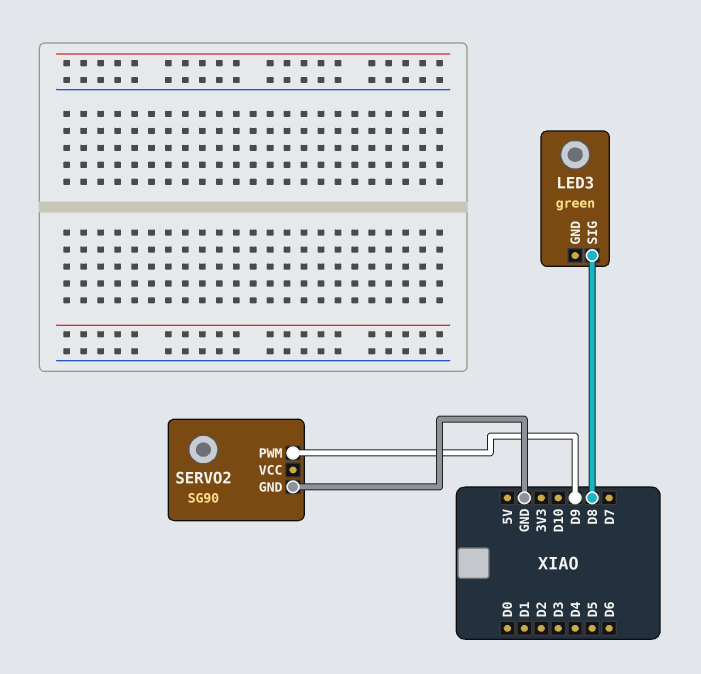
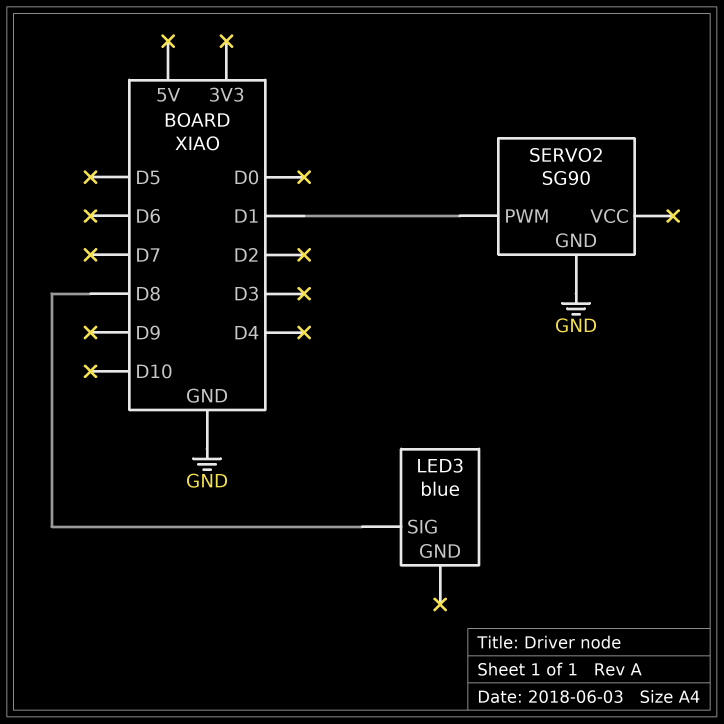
LED3: green -> blue
SERVO2 pin PWM: D9 -> D1

